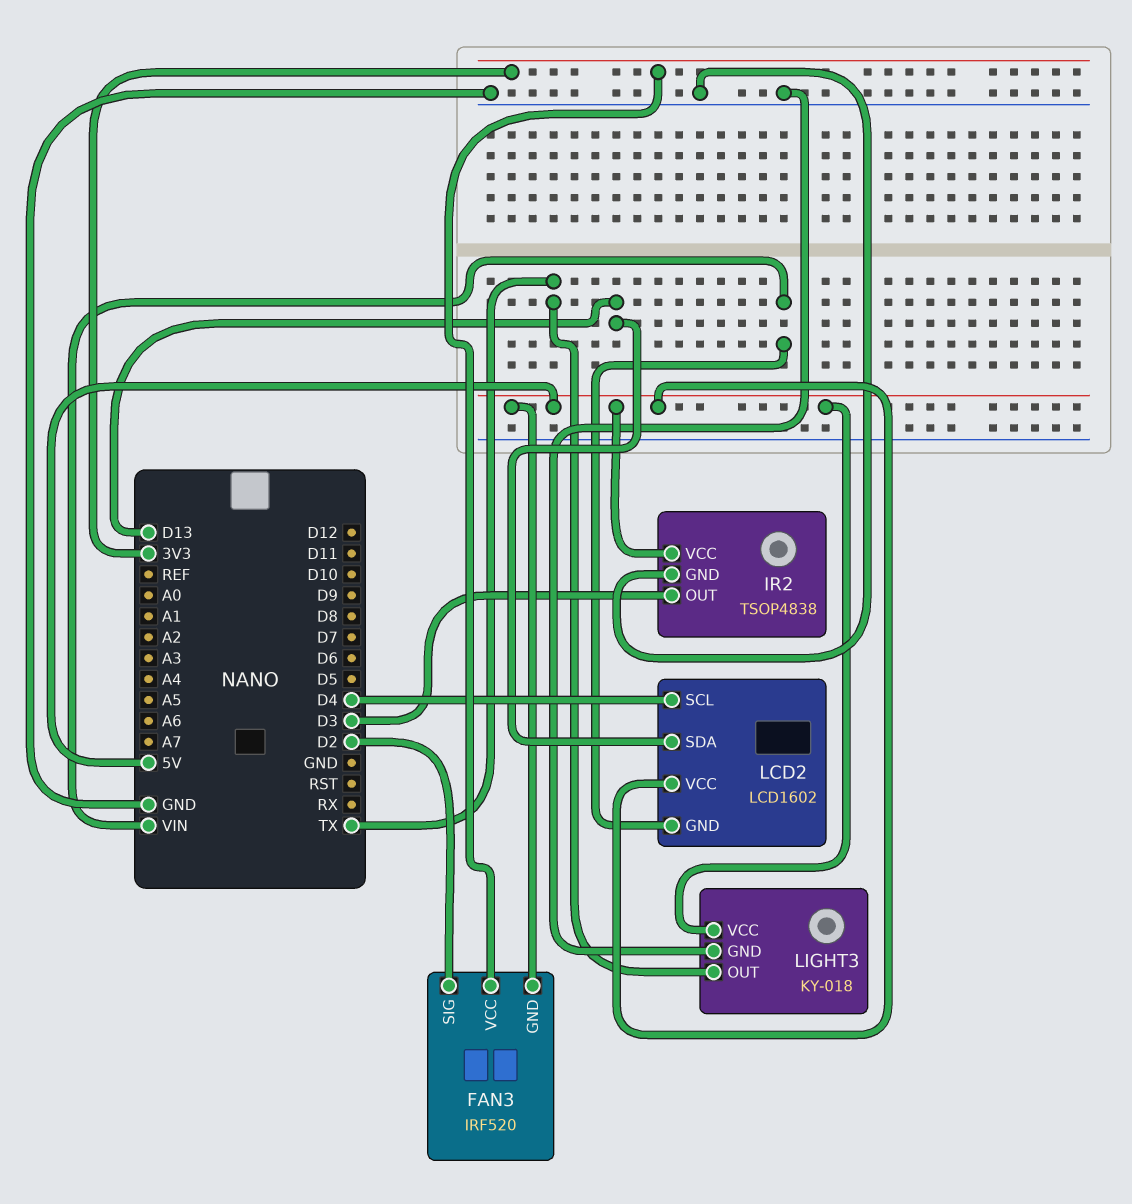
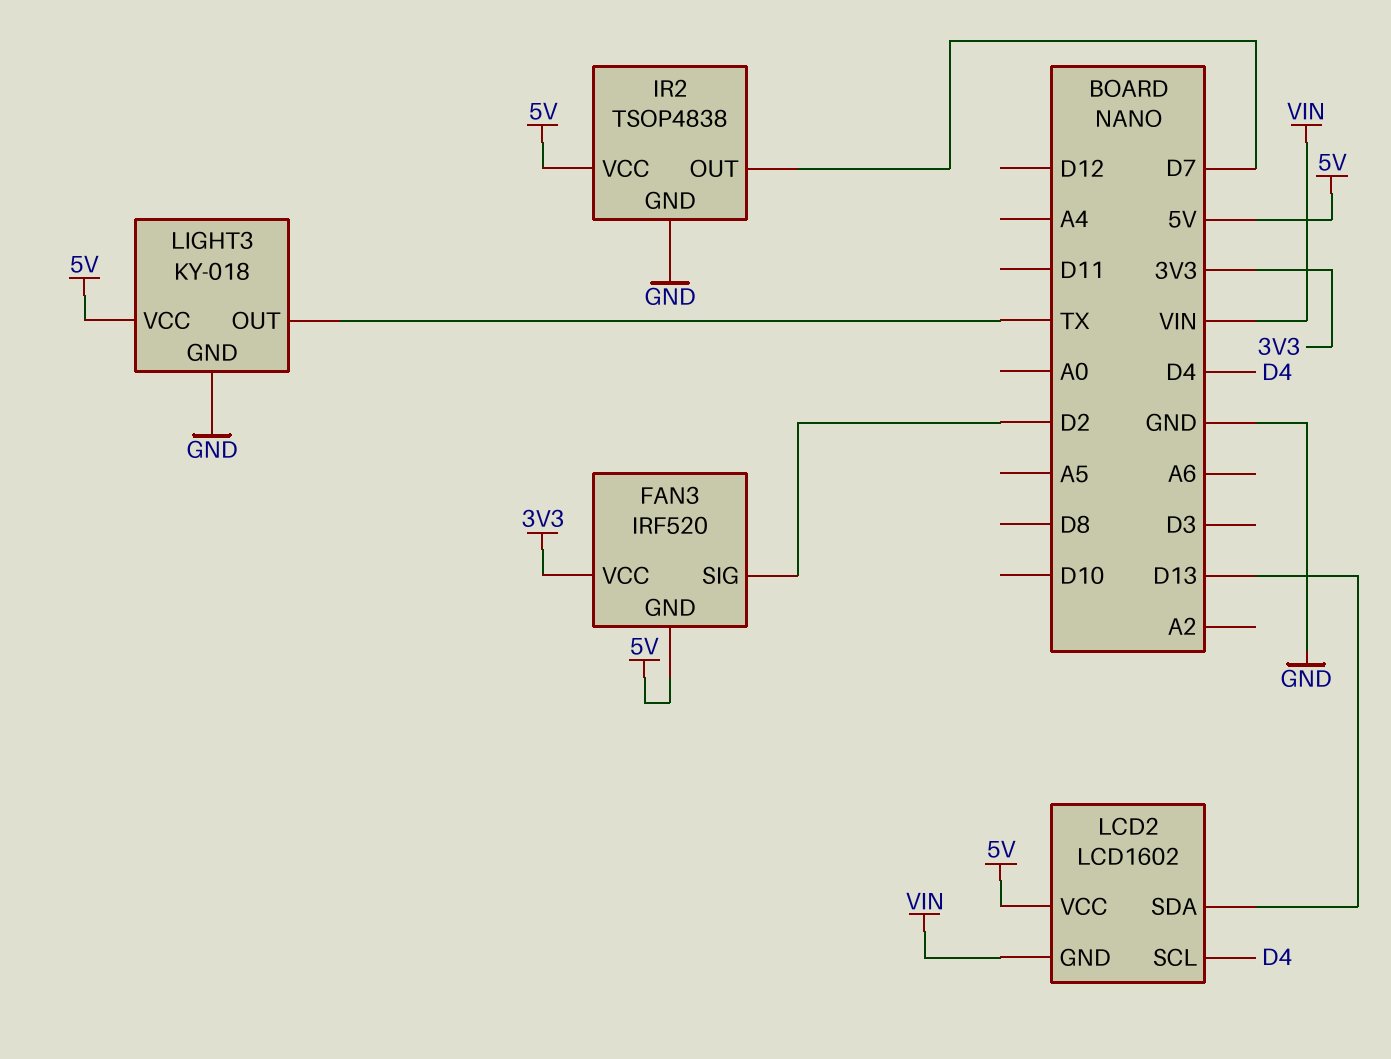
IR2 pin OUT: D3 -> D7

